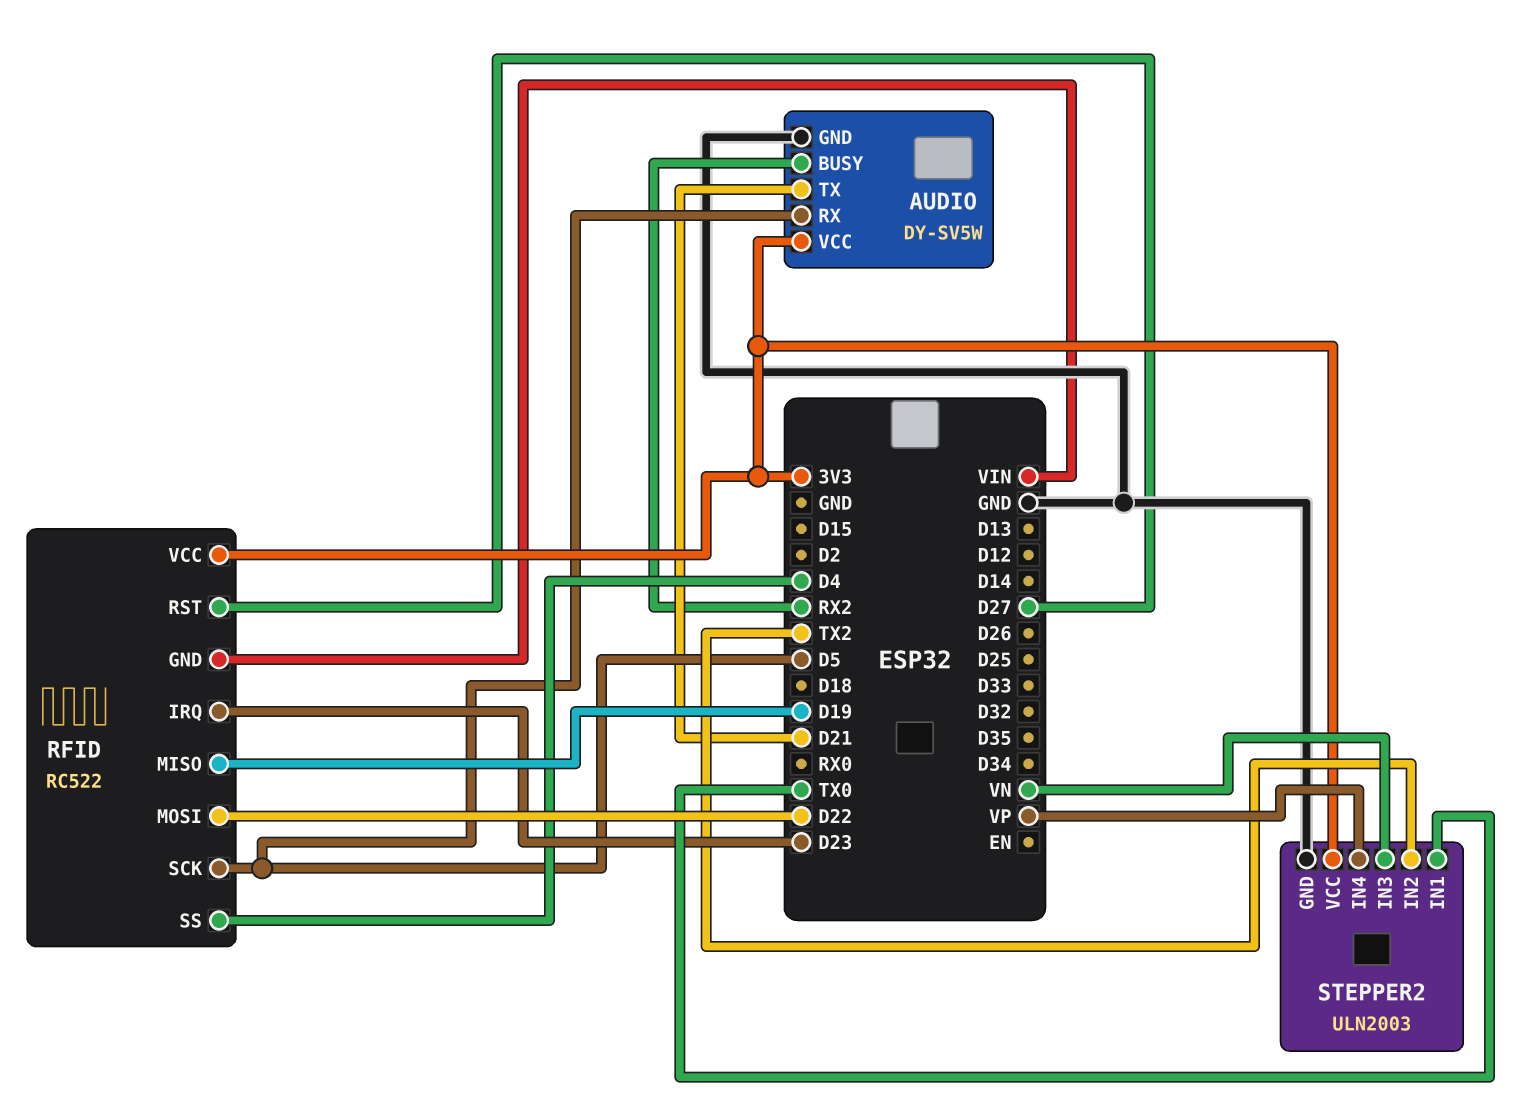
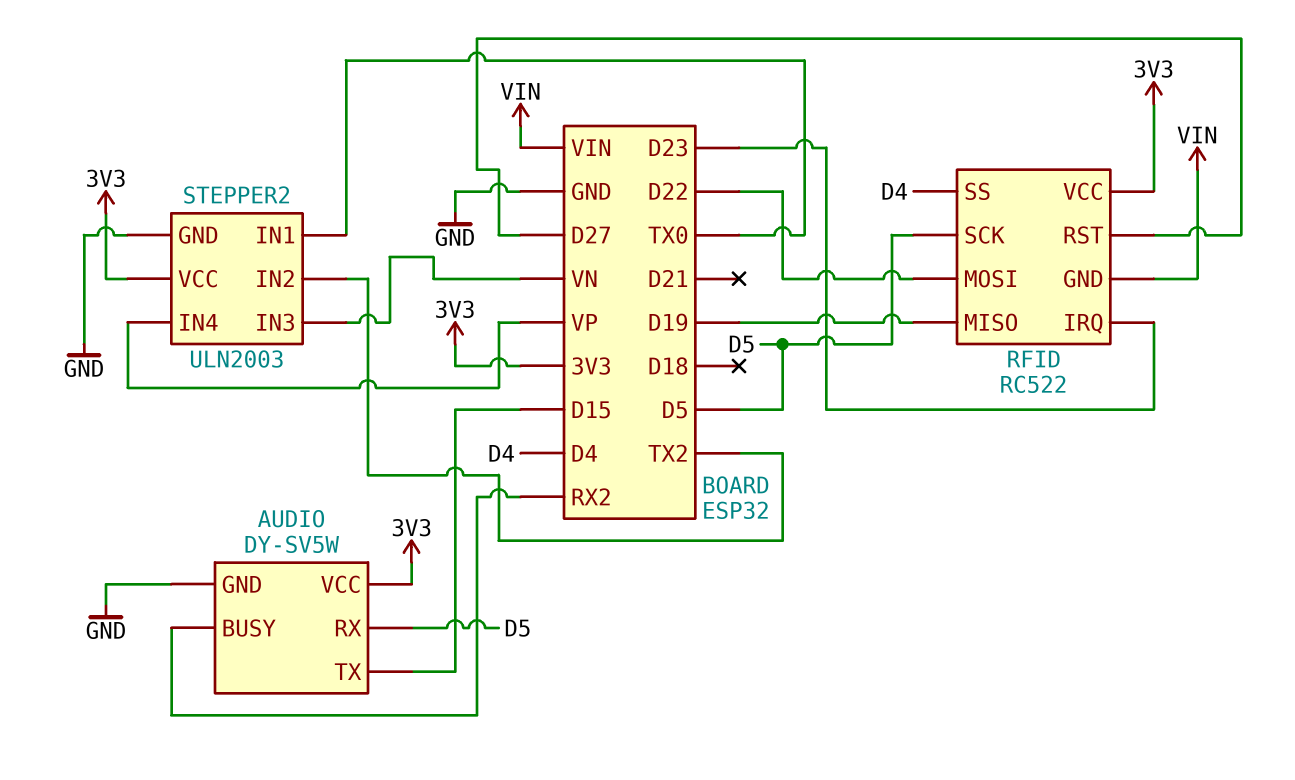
AUDIO pin TX: D21 -> D15

